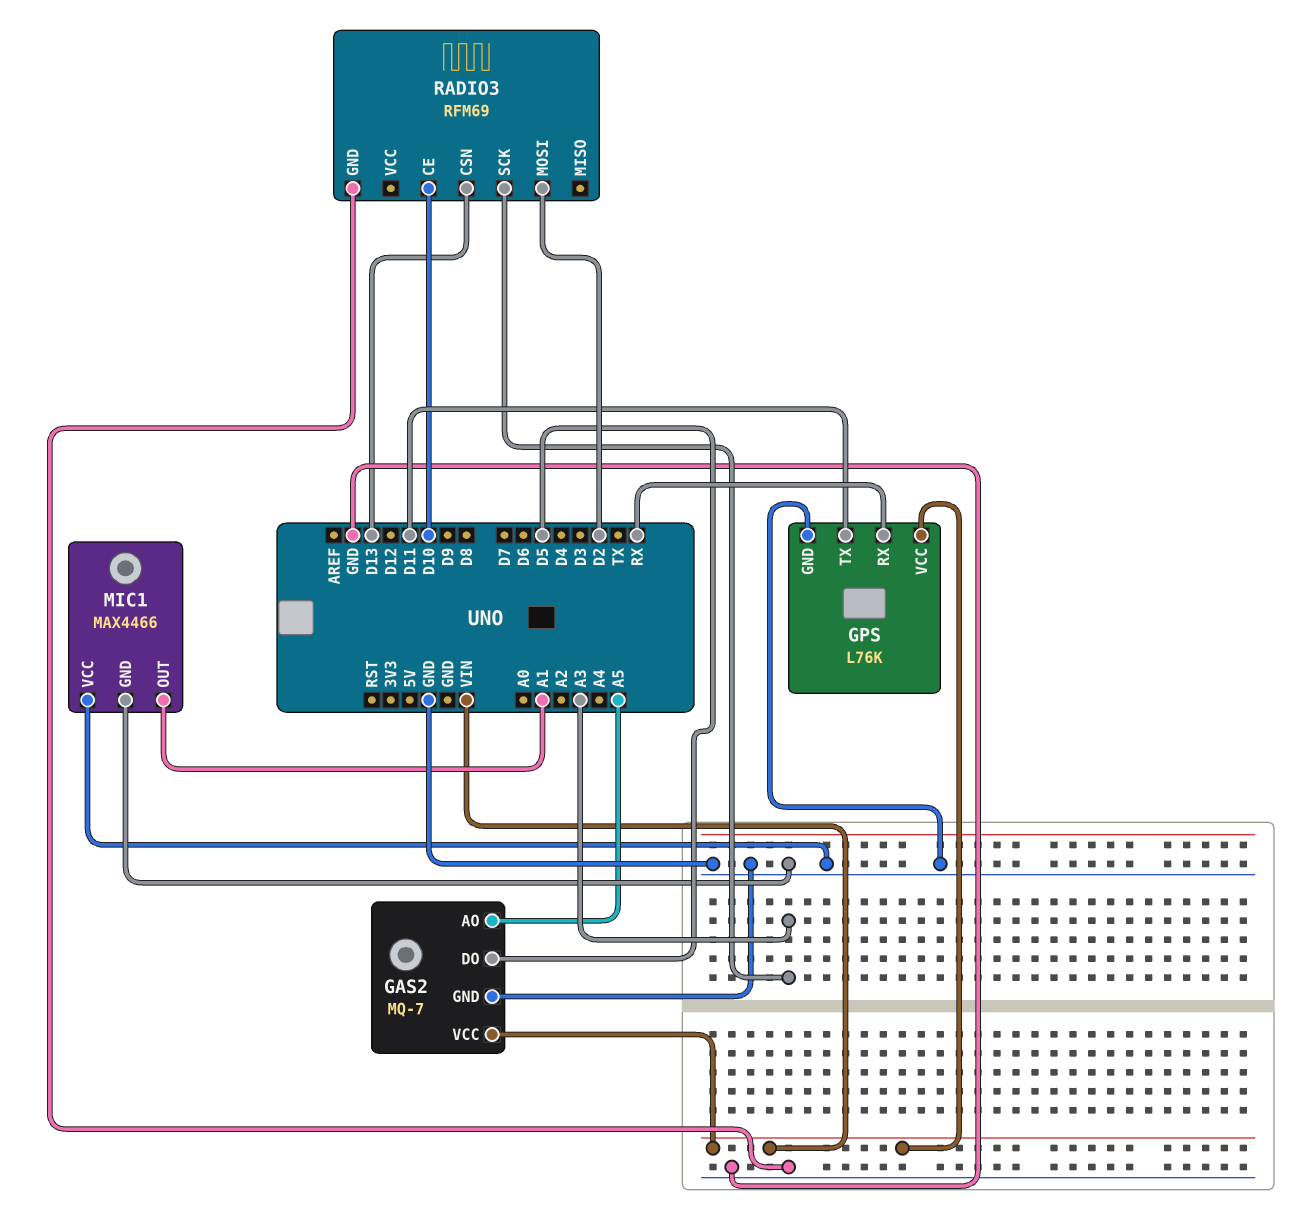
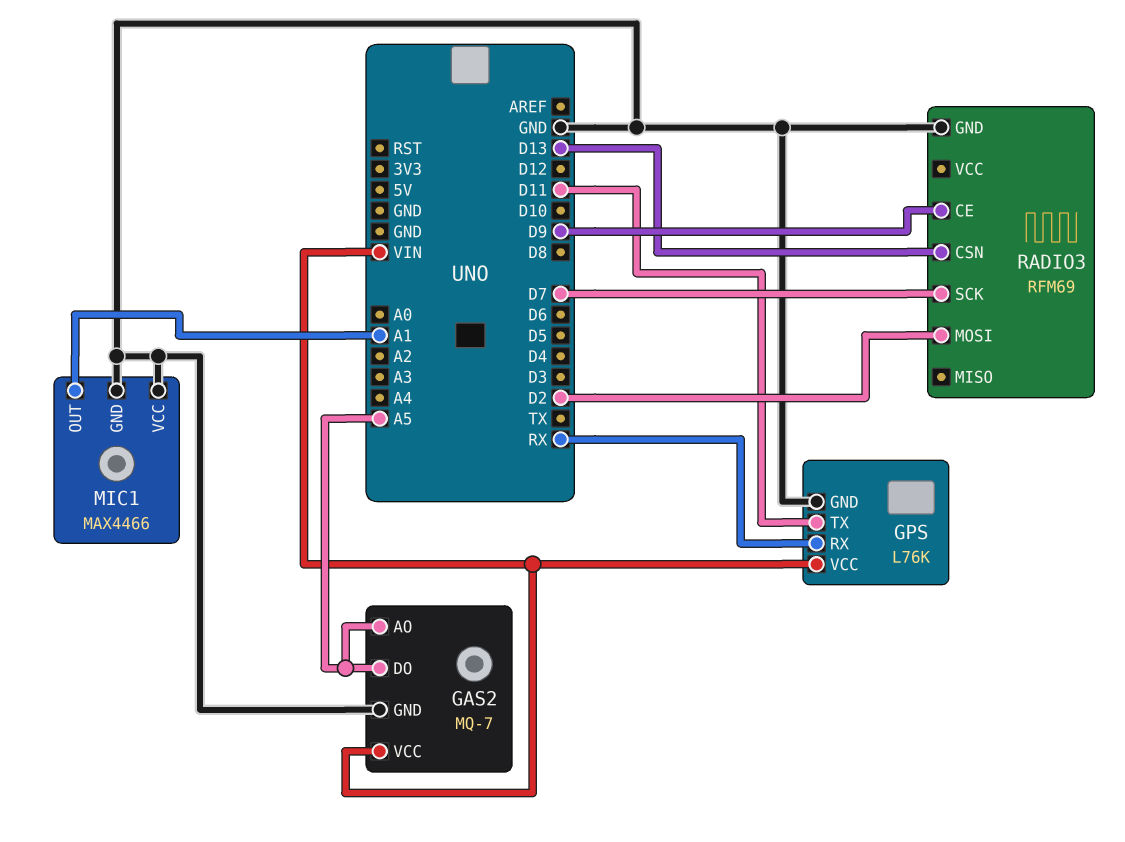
GAS2 pin DO: D5 -> A5
RADIO3 pin CE: D10 -> D9
RADIO3 pin SCK: A3 -> D7

